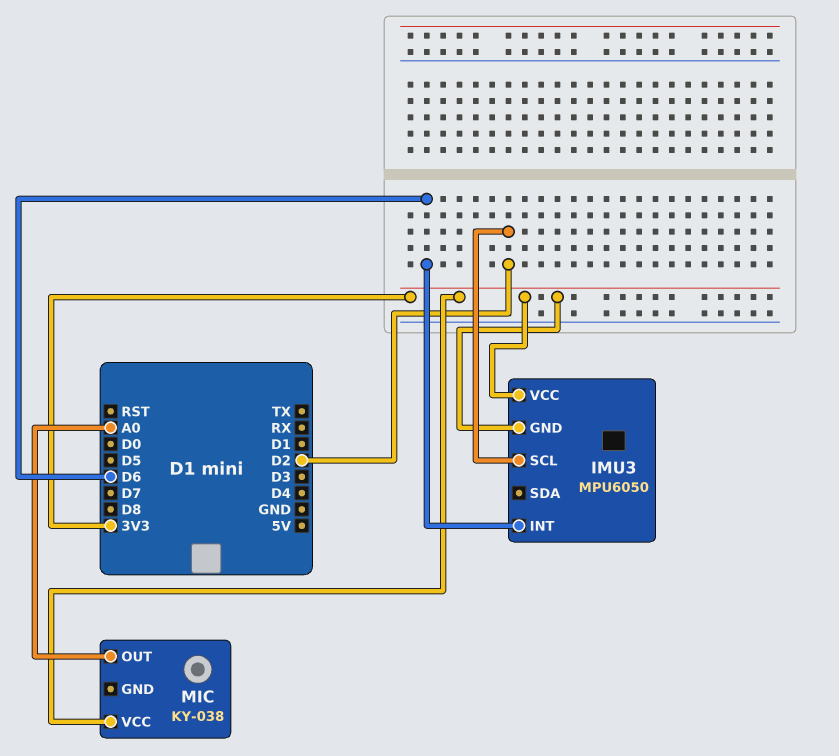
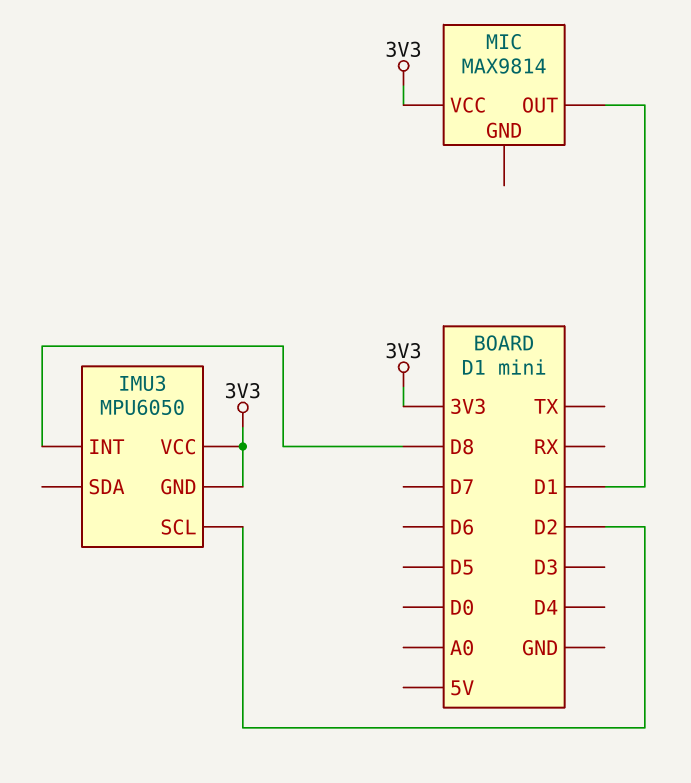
IMU3 pin INT: D6 -> D8
MIC: KY-038 -> MAX9814
MIC pin OUT: A0 -> D1

